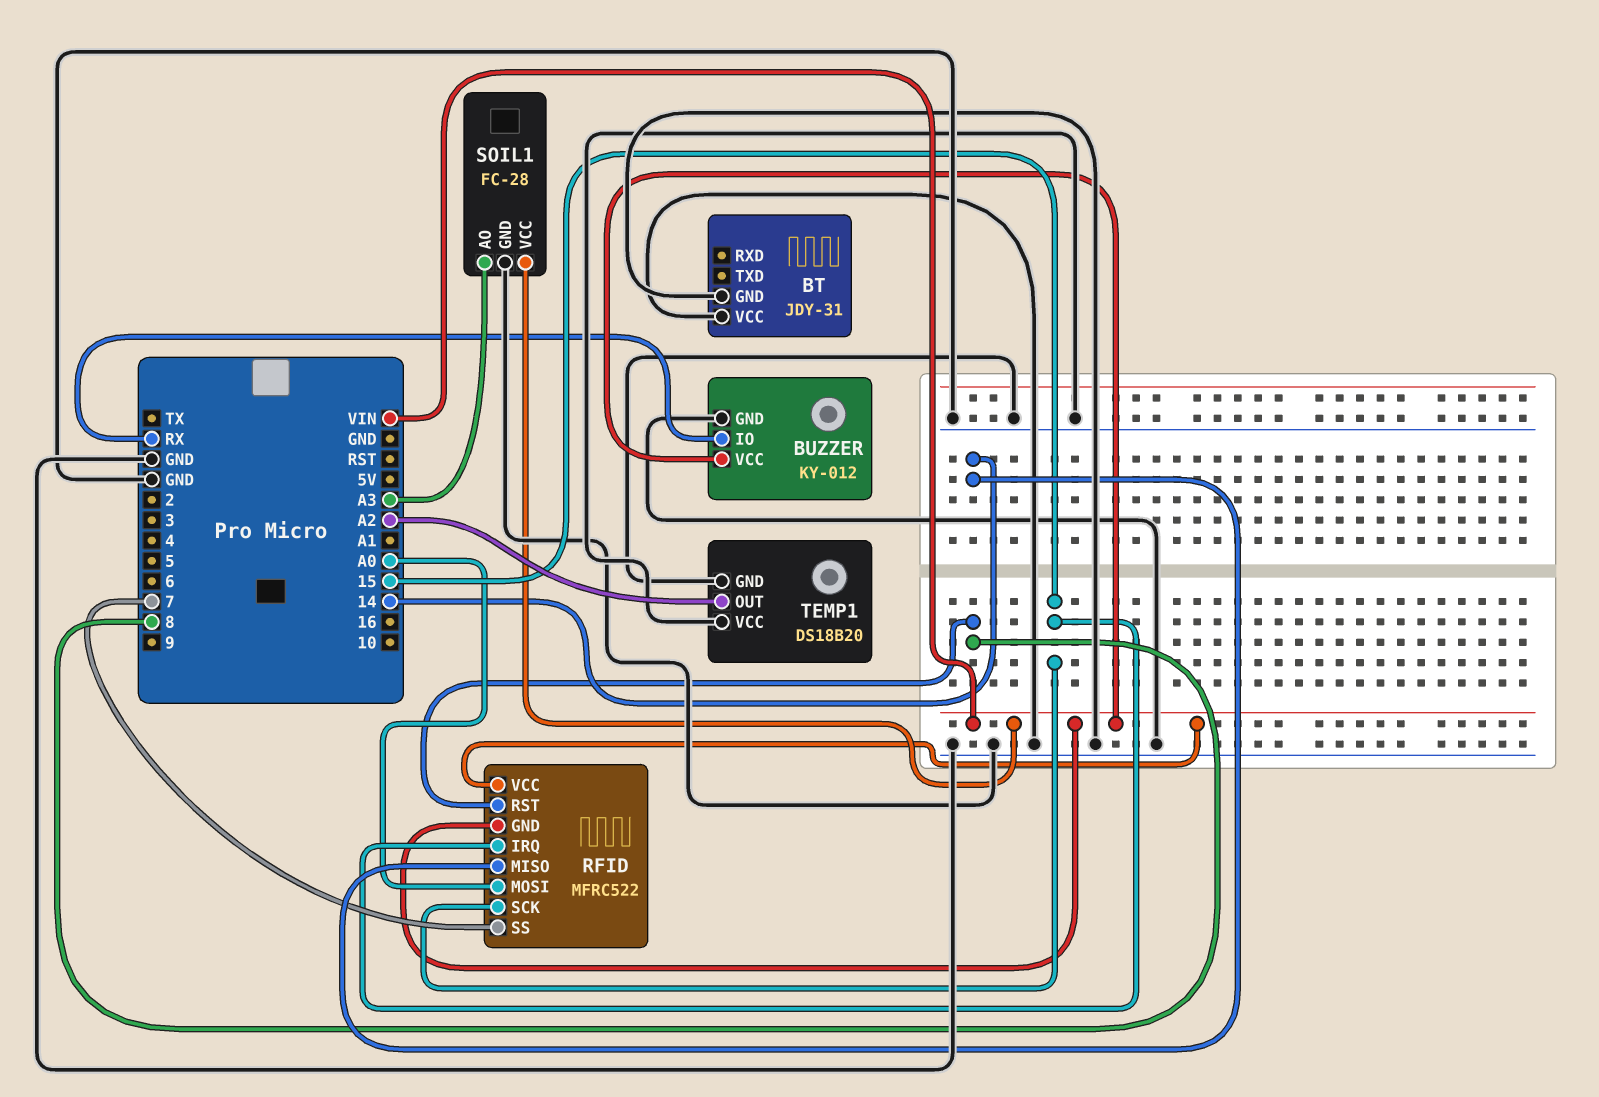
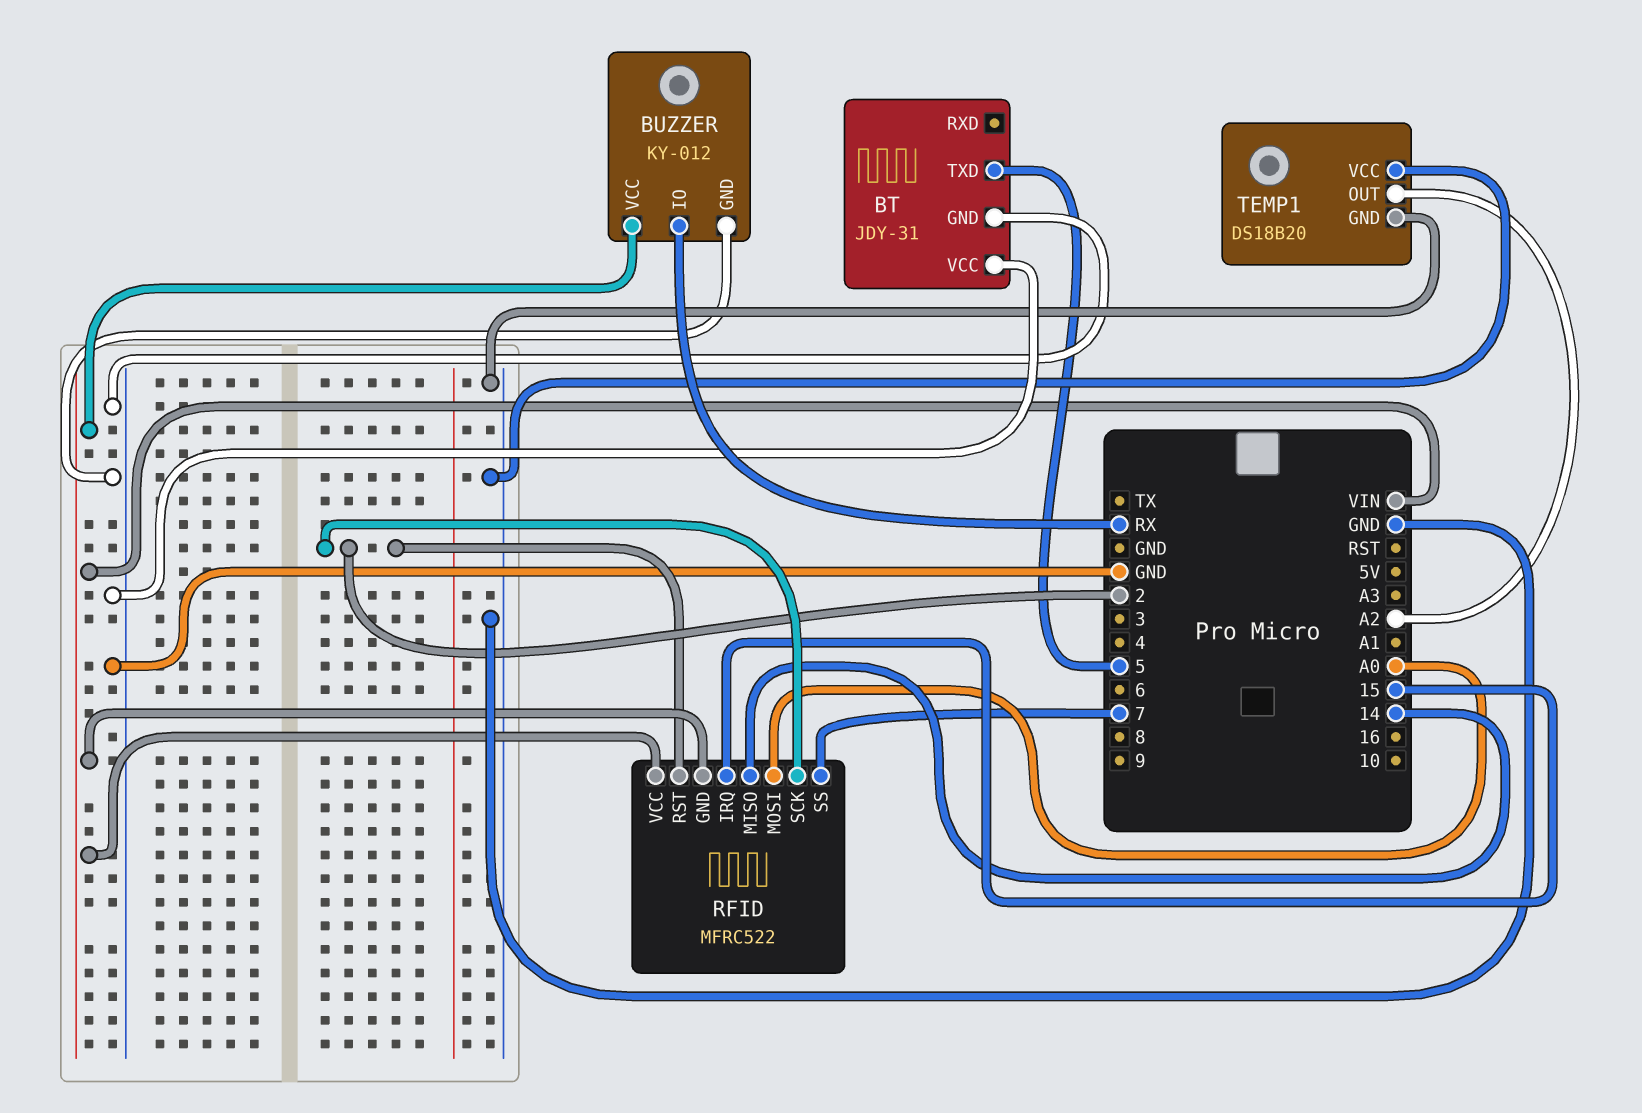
BT pin TXD: none -> 5
RFID pin RST: 8 -> 2
RFID pin SCK: 15 -> 2
SOIL1: FC-28 -> none
SOIL1 pin AO: A3 -> none
SOIL1 pin GND: GND -> none
SOIL1 pin VCC: VIN -> none

